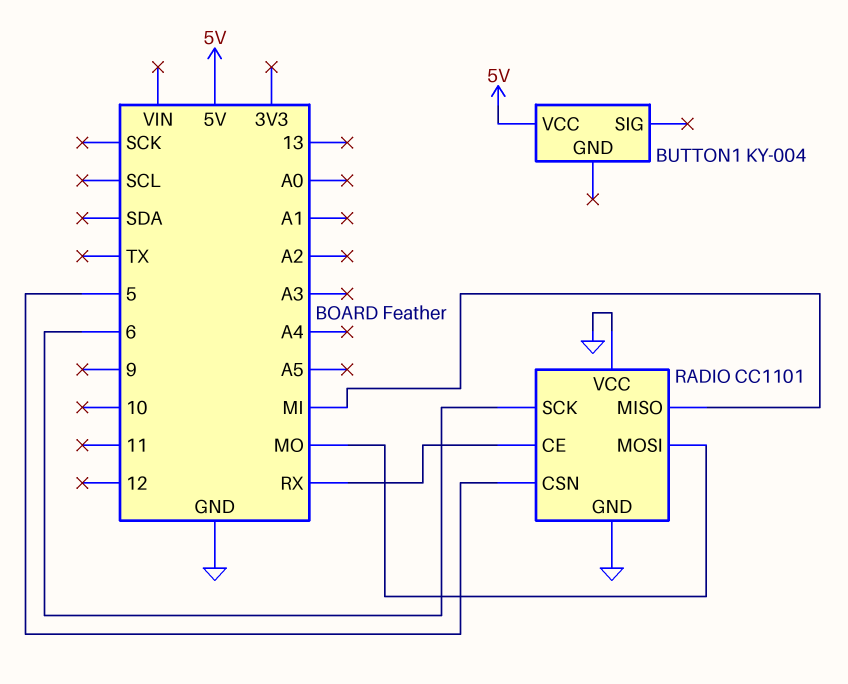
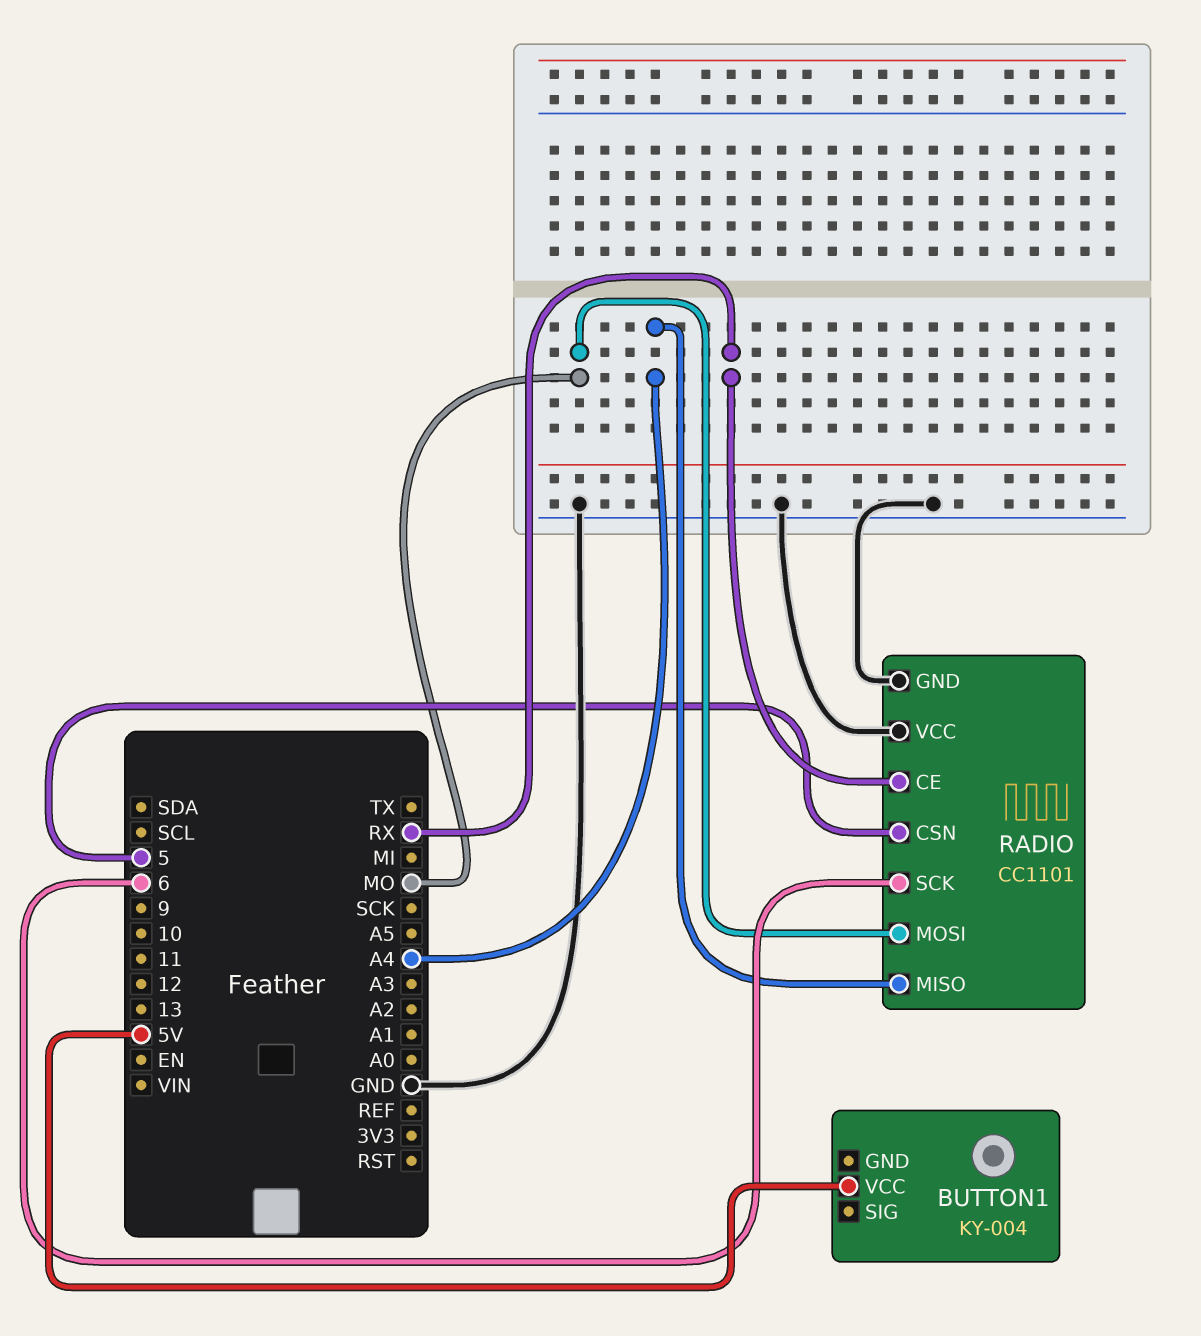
RADIO pin MISO: MI -> A4

